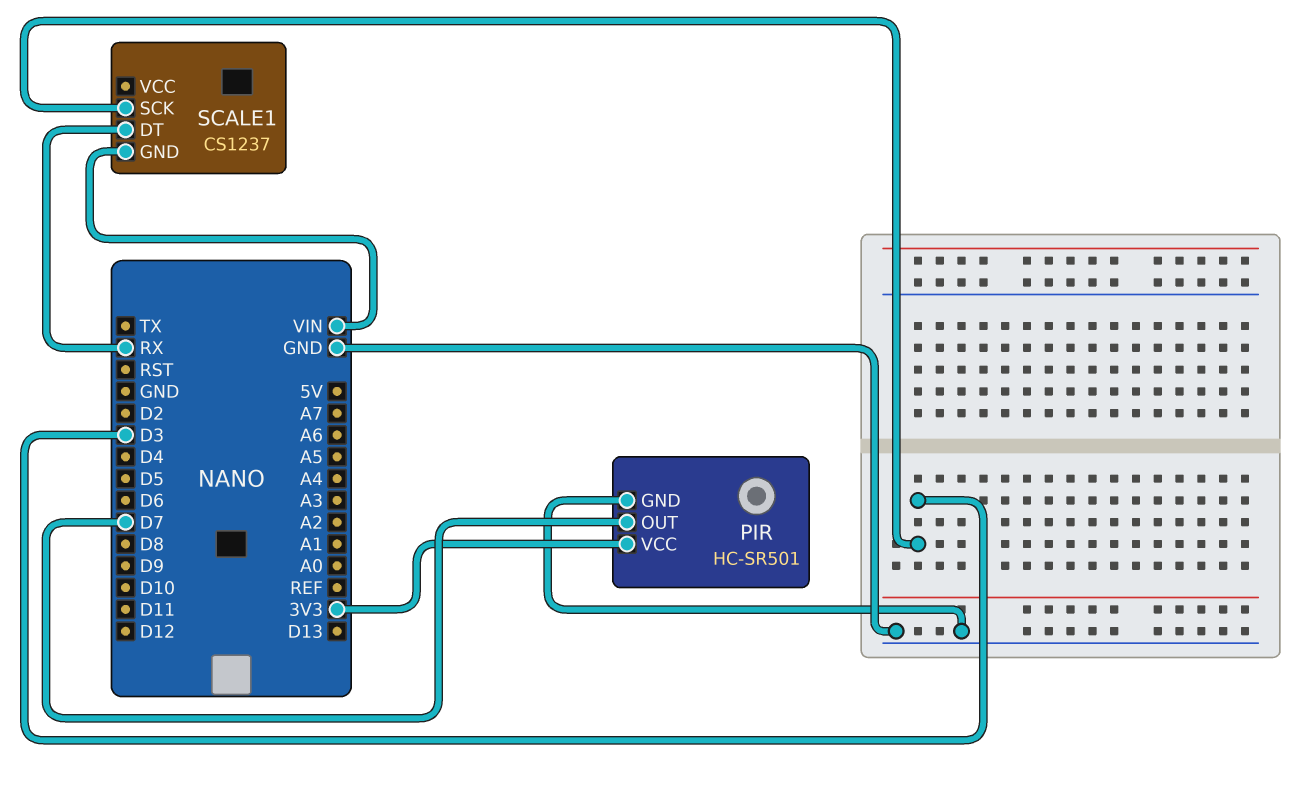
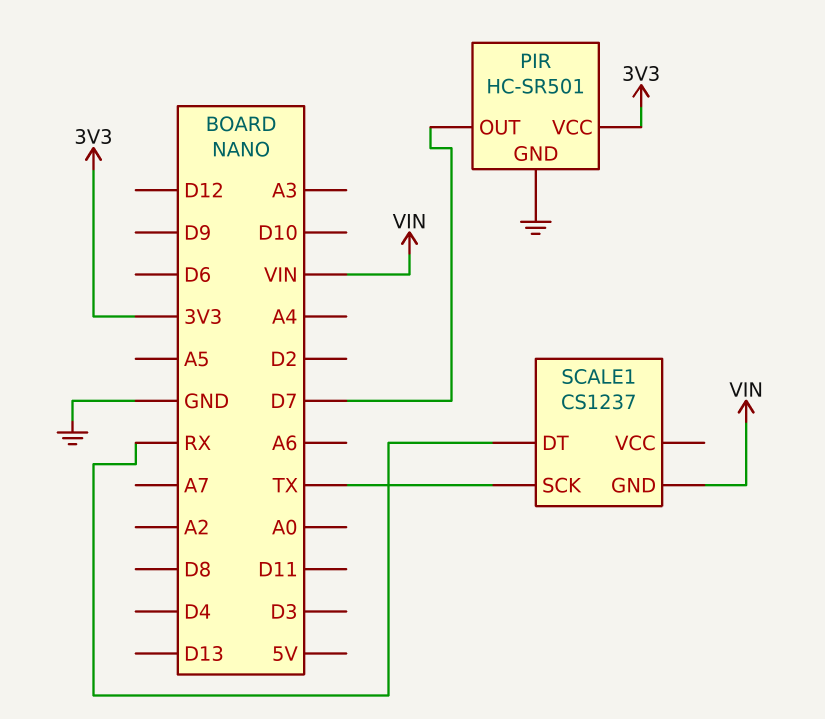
SCALE1 pin SCK: D3 -> TX

